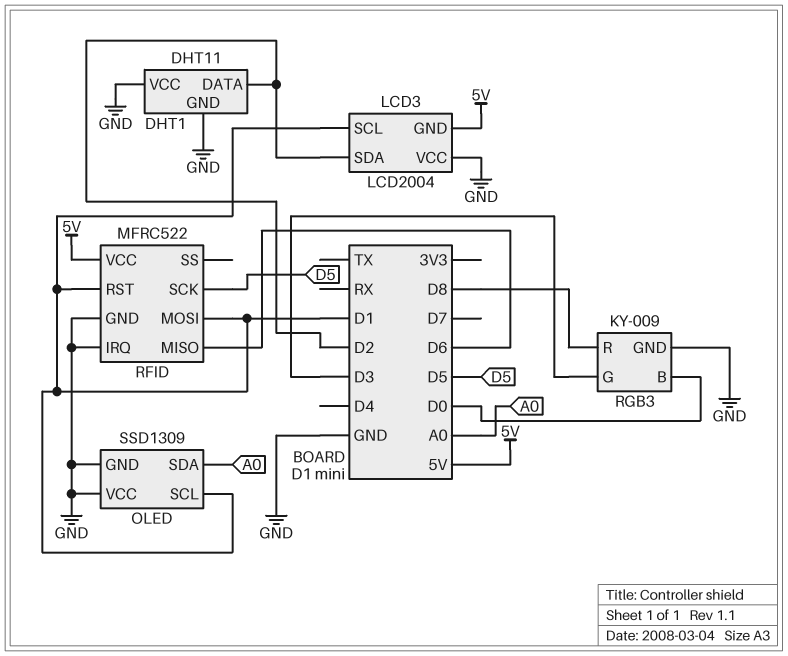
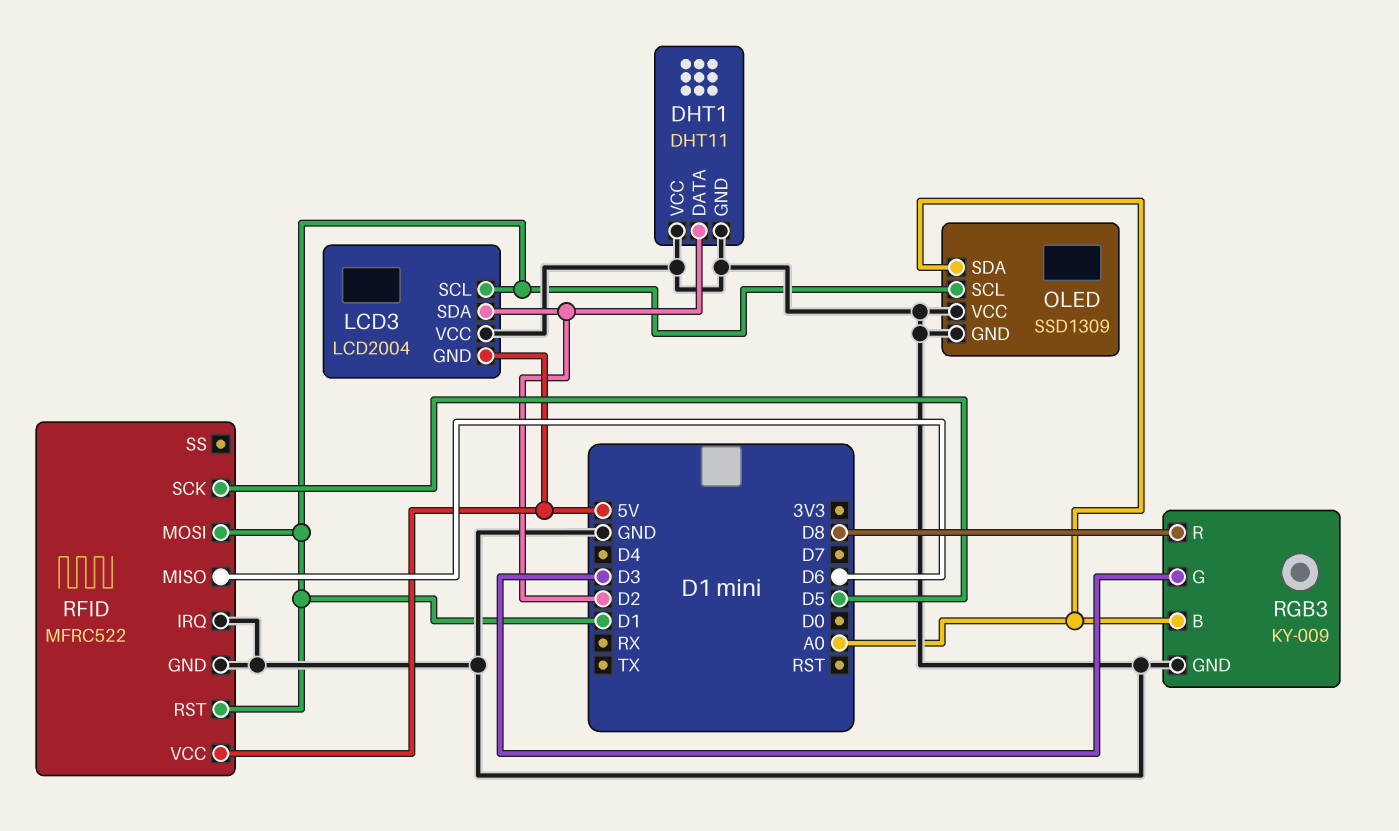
RGB3 pin B: D0 -> A0

